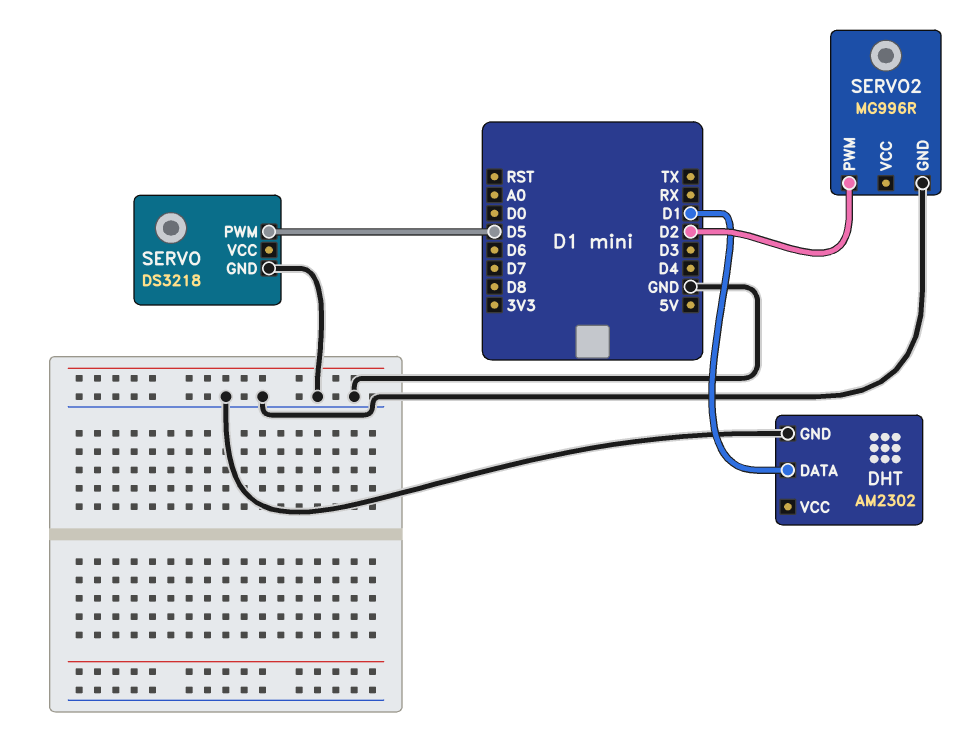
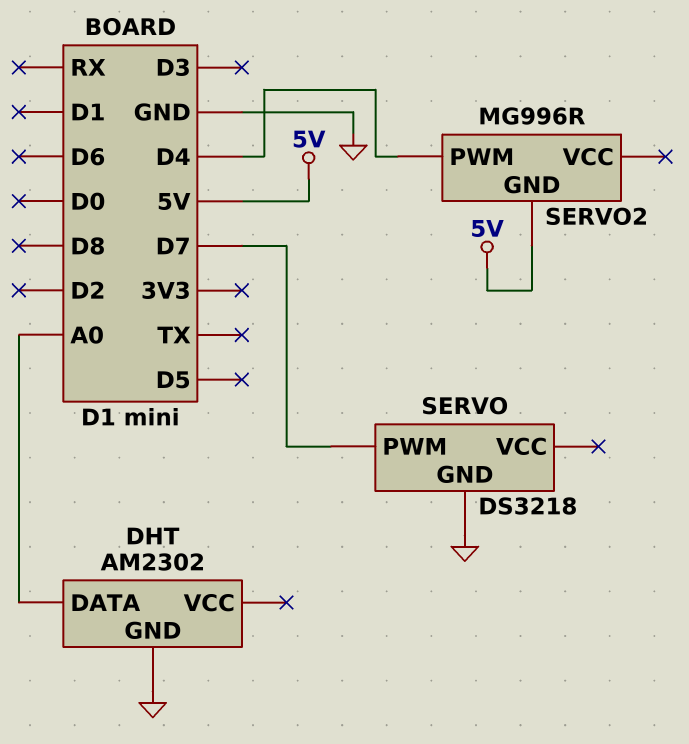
DHT pin DATA: D1 -> A0
SERVO pin PWM: D5 -> D7
SERVO2 pin GND: GND -> 5V
SERVO2 pin PWM: D2 -> D4

